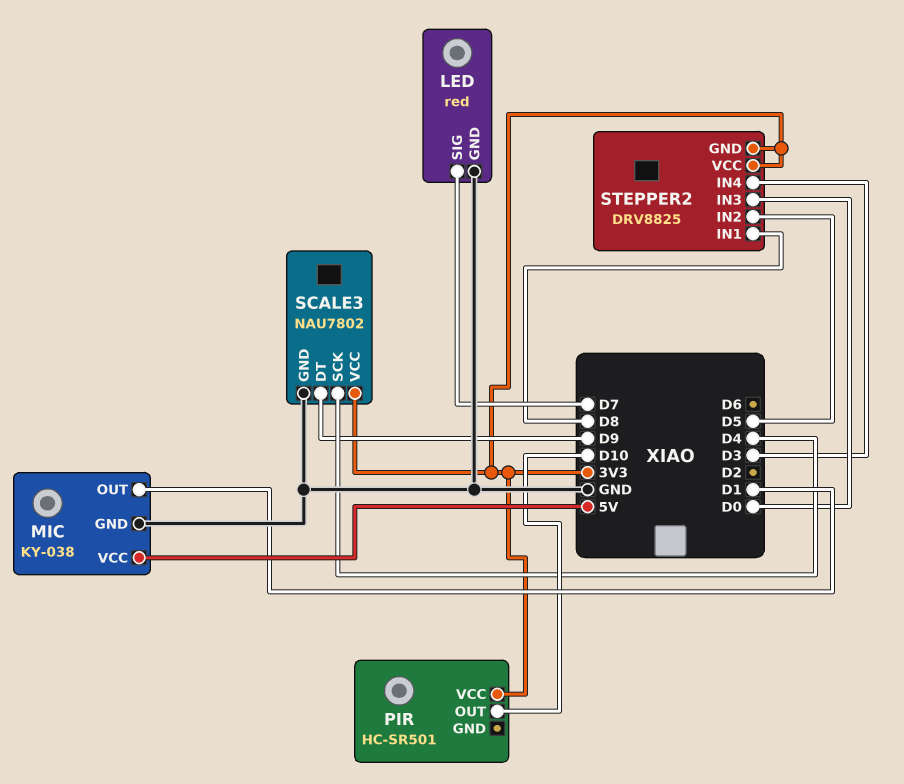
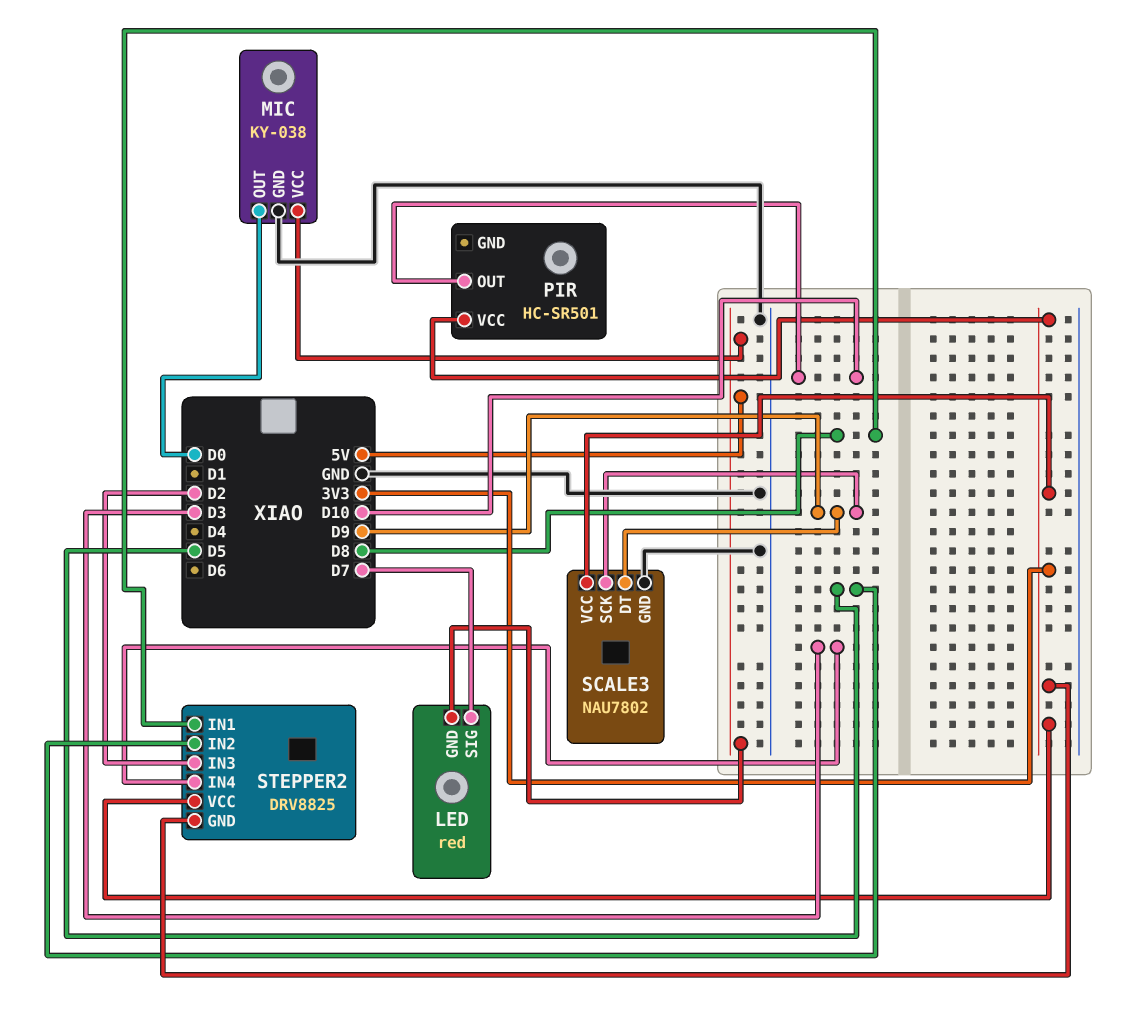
LED pin GND: GND -> 5V
MIC pin OUT: D1 -> D0
SCALE3 pin SCK: D4 -> D9
STEPPER2 pin IN3: D0 -> D2

